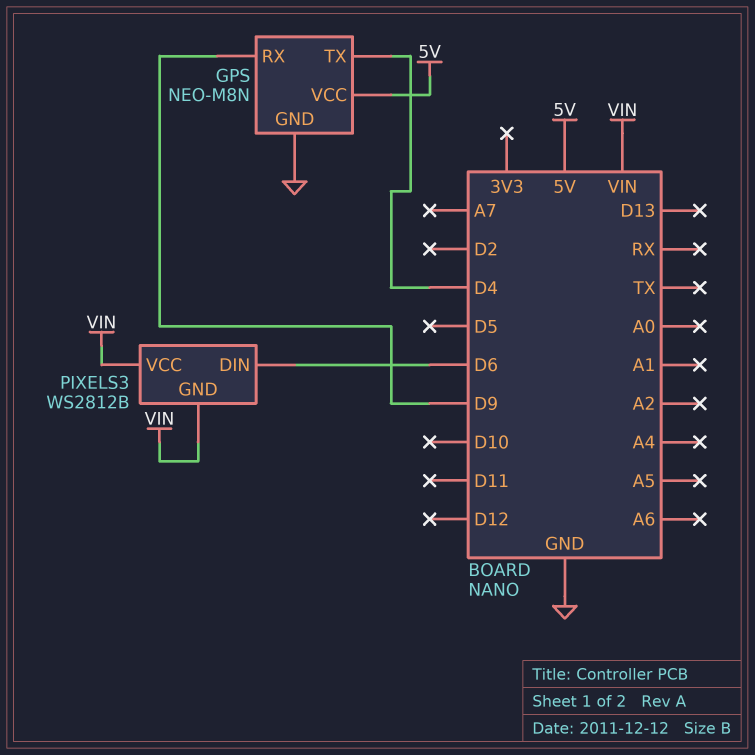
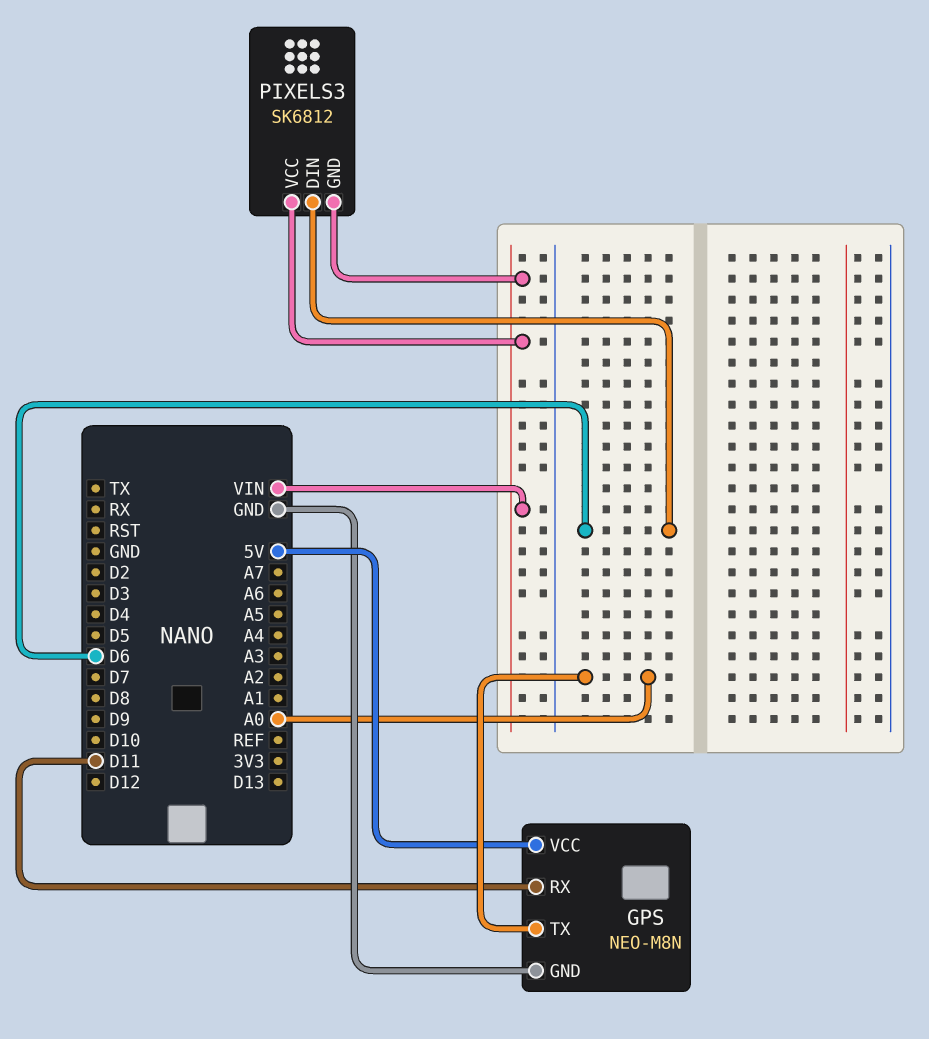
GPS pin RX: D9 -> D11
GPS pin TX: D4 -> A0
PIXELS3: WS2812B -> SK6812

